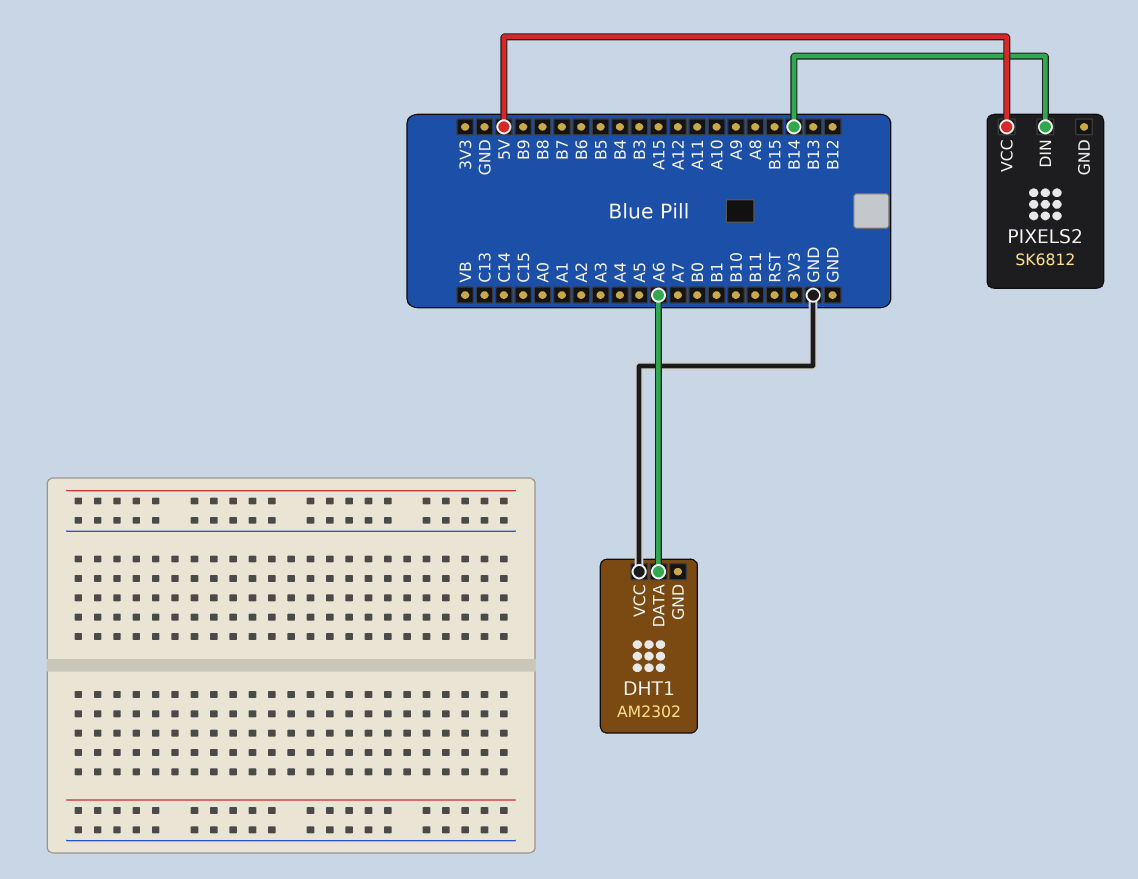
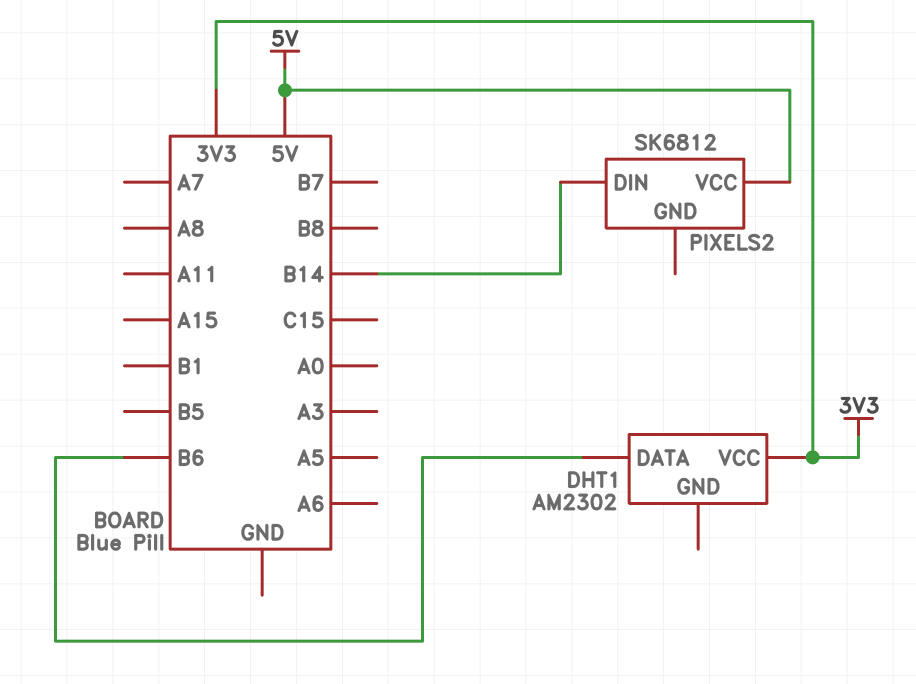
DHT1 pin DATA: A6 -> B6
DHT1 pin VCC: GND -> 3V3

